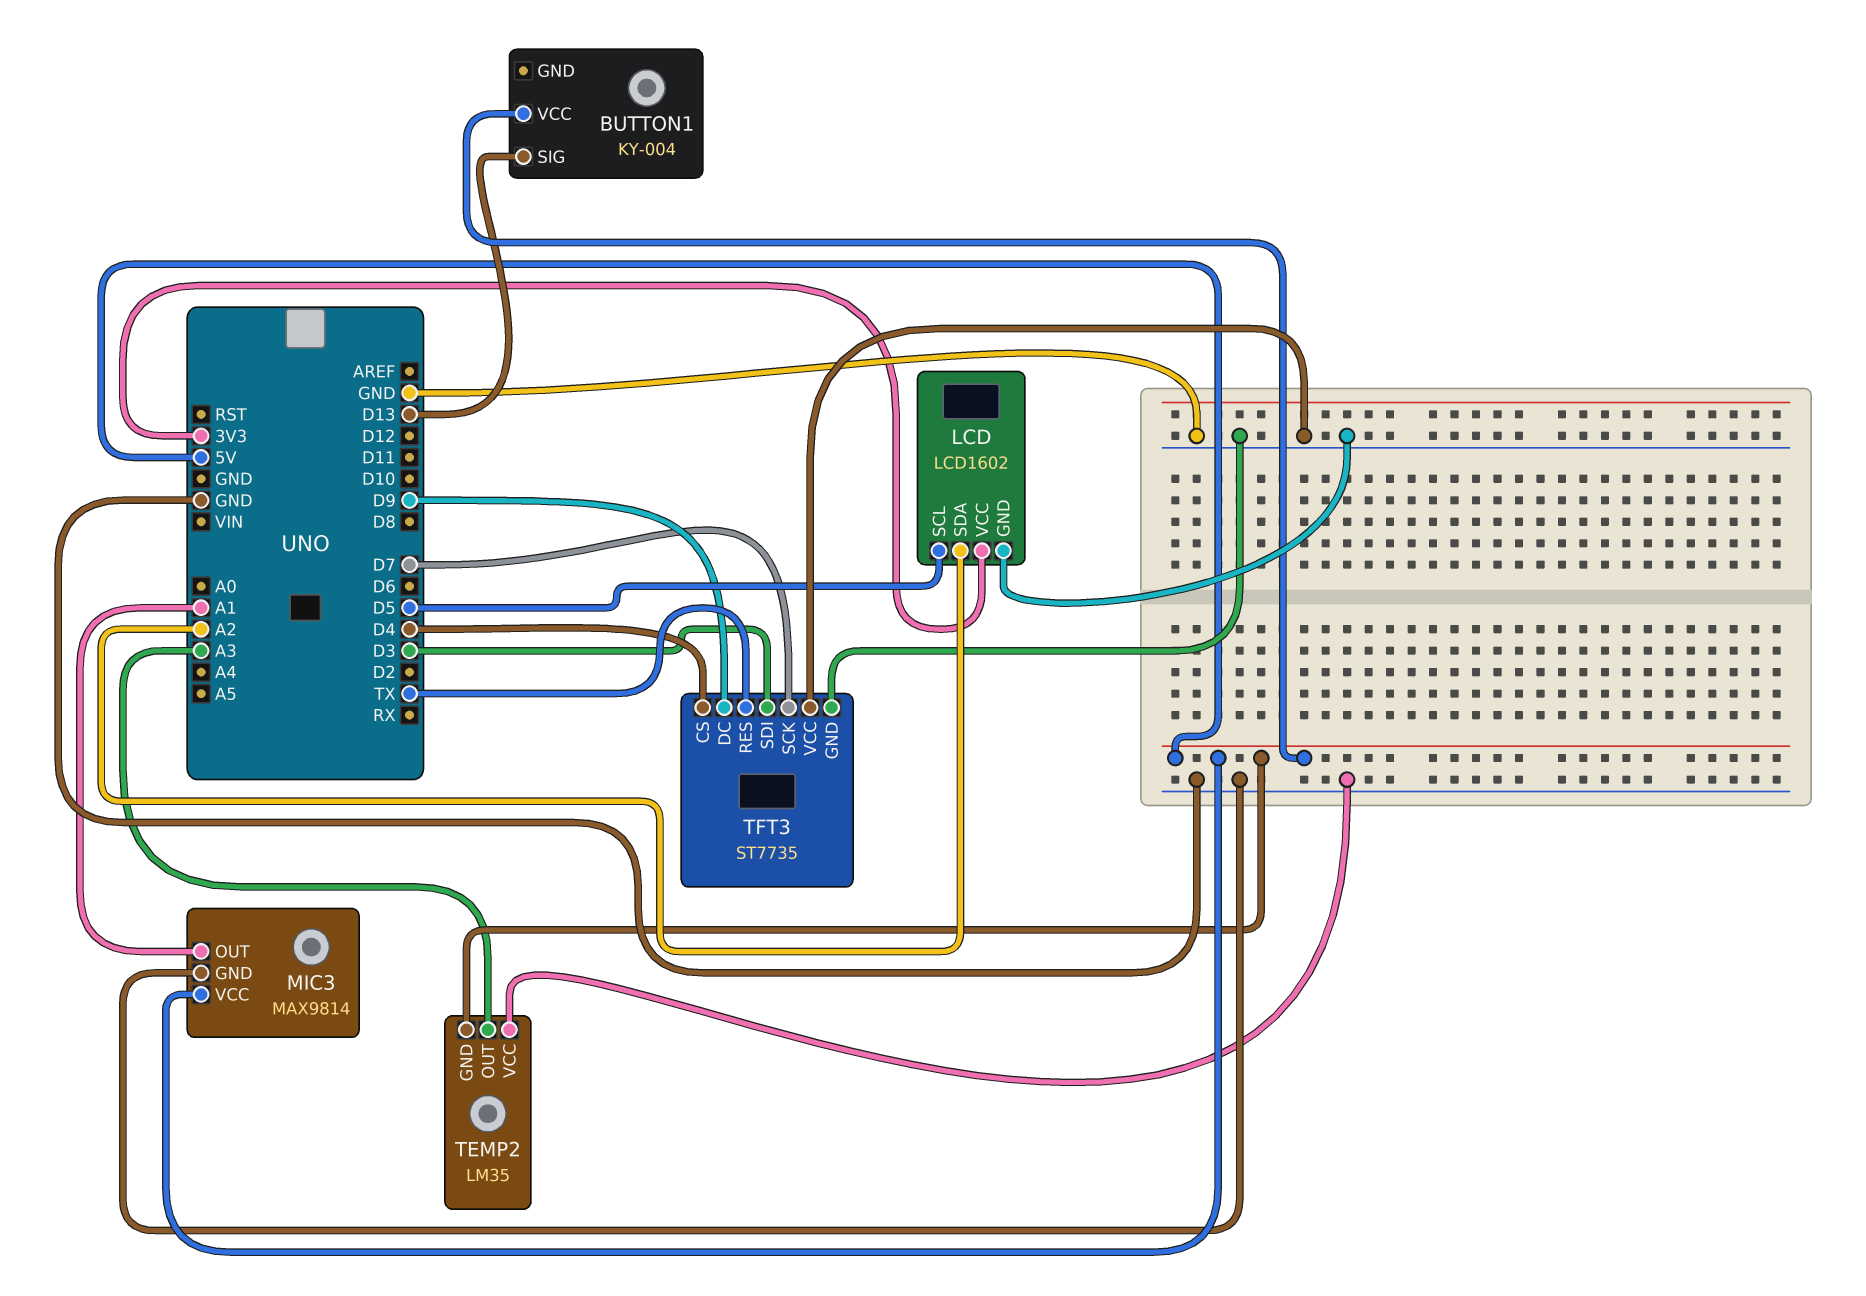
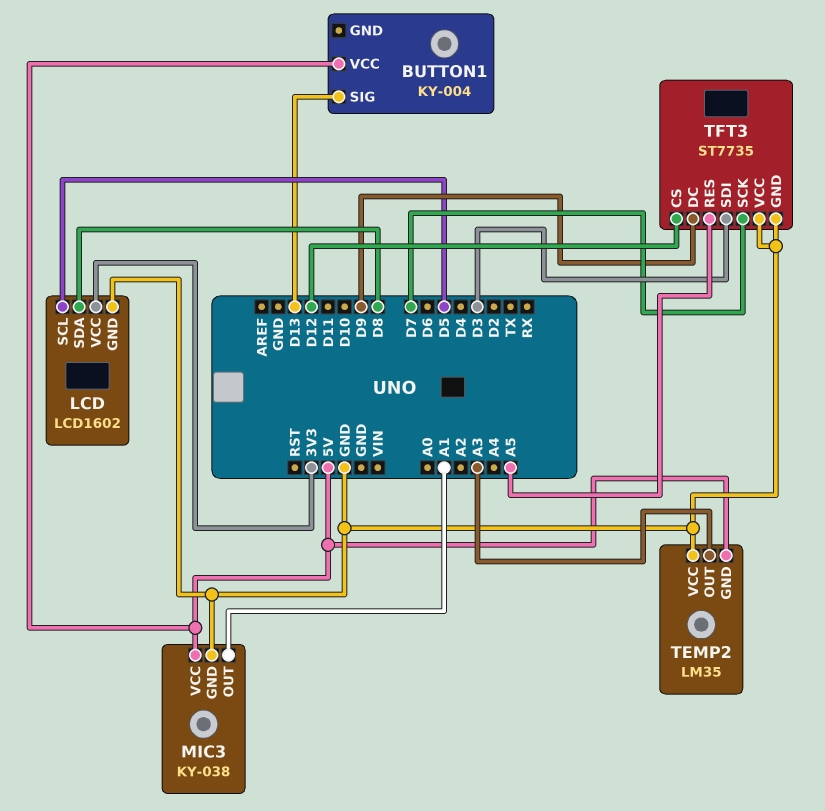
LCD pin SDA: A2 -> D8
MIC3: MAX9814 -> KY-038
TFT3 pin CS: D4 -> D12
TFT3 pin RES: TX -> A5

